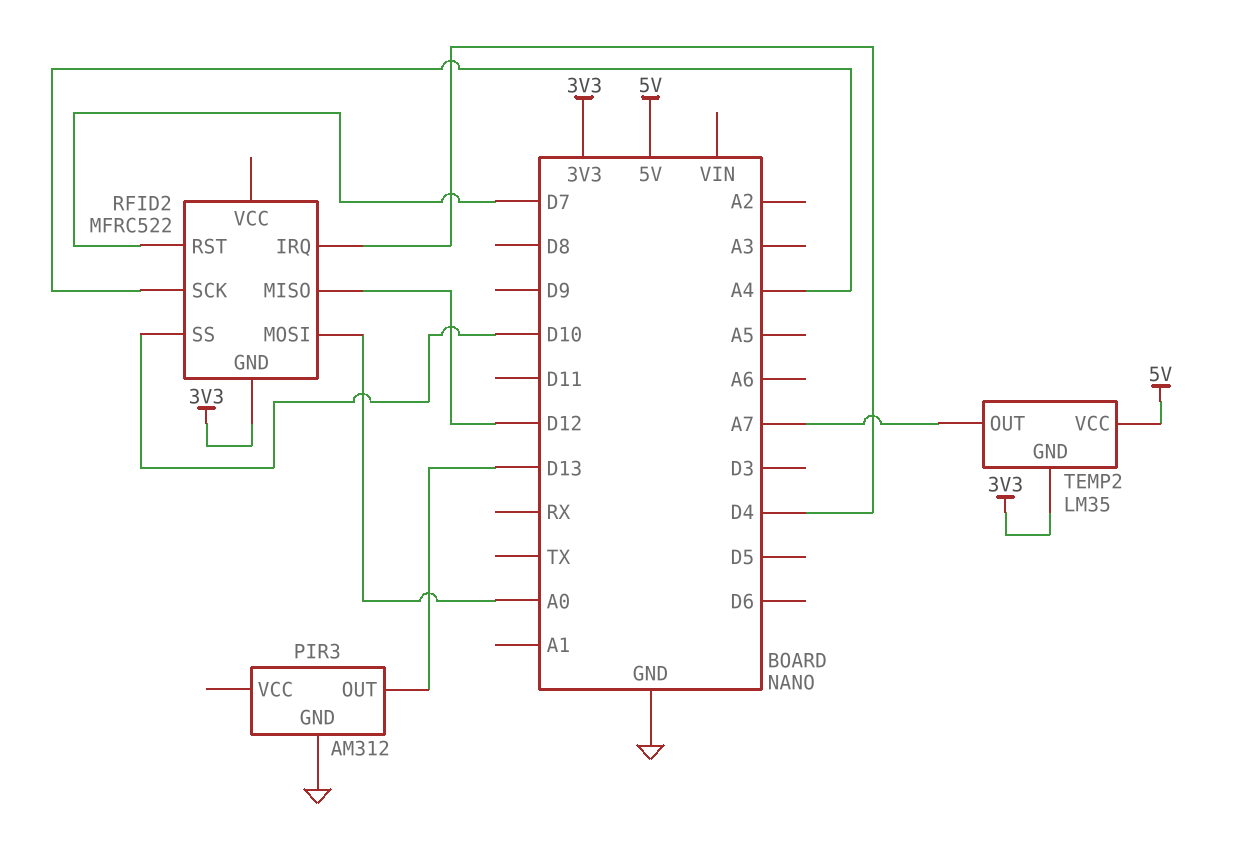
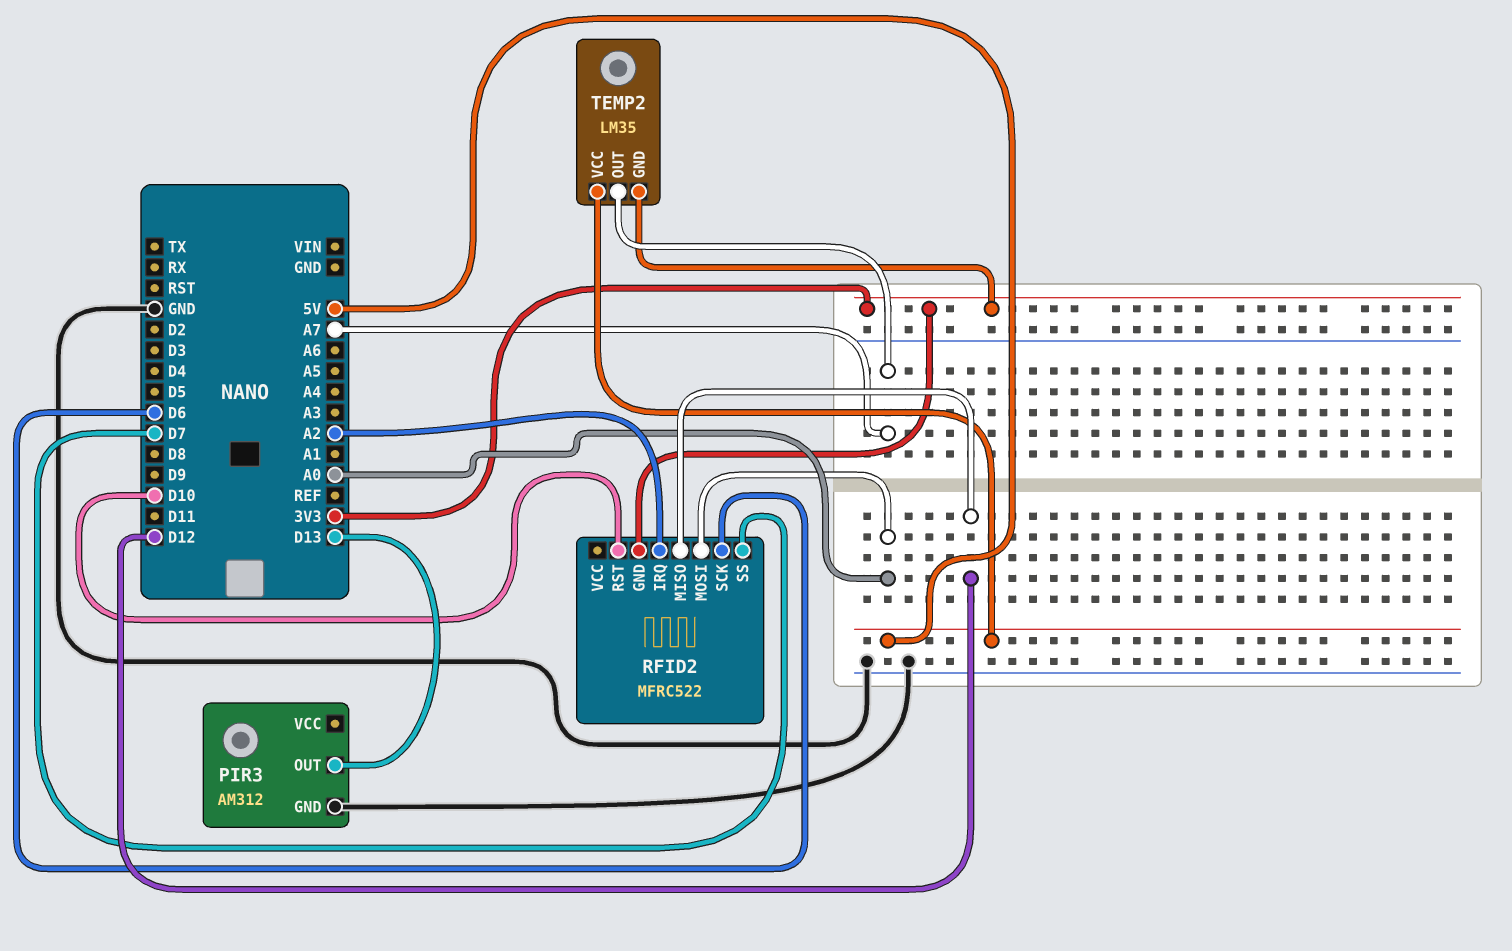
RFID2 pin IRQ: D4 -> A2
RFID2 pin RST: D7 -> D10
RFID2 pin SCK: A4 -> D6
RFID2 pin SS: D10 -> D7

